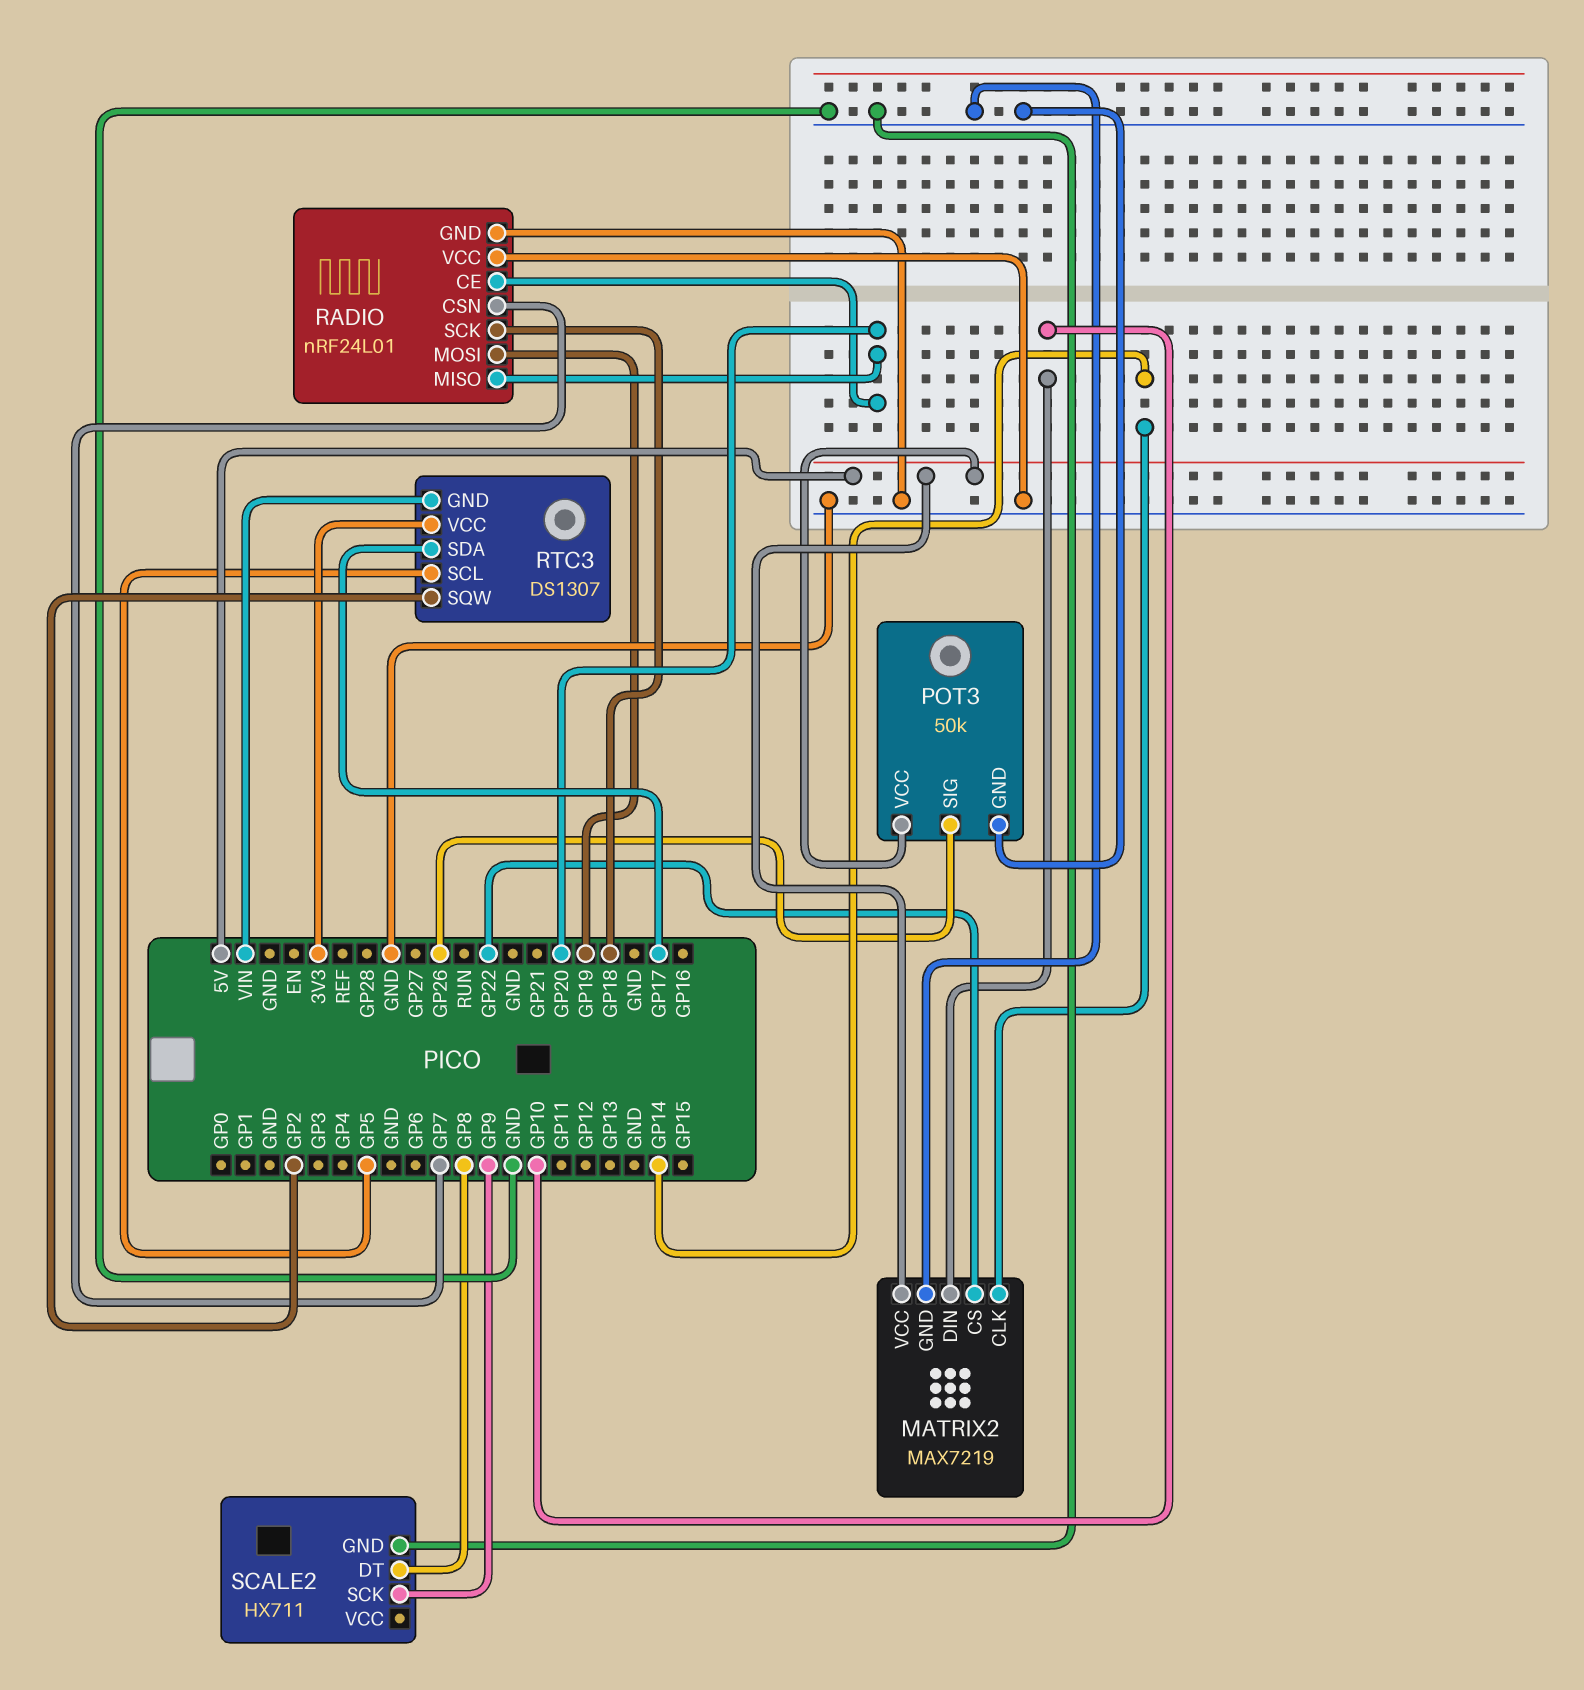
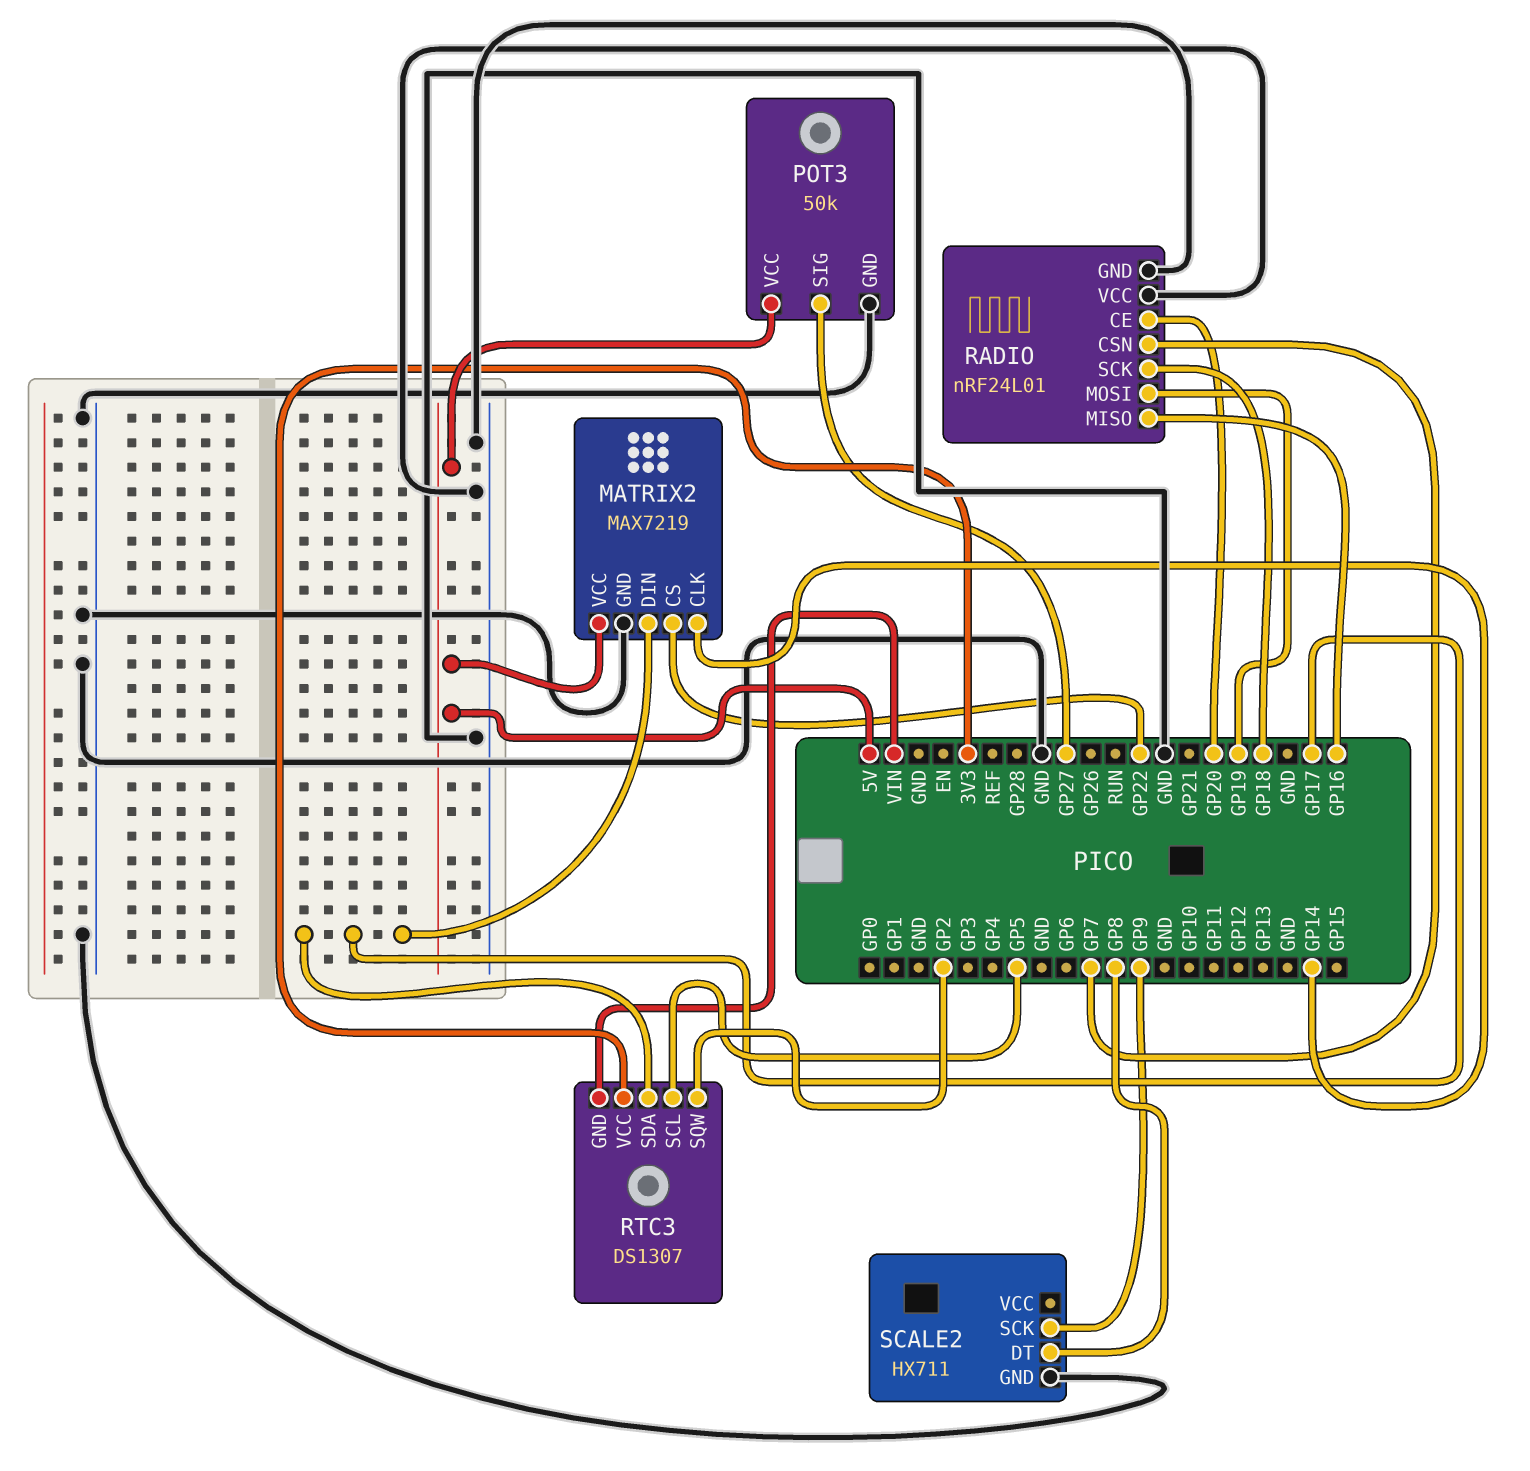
MATRIX2 pin DIN: GP10 -> GP17
POT3 pin SIG: GP26 -> GP27
RADIO pin MISO: GP20 -> GP16

